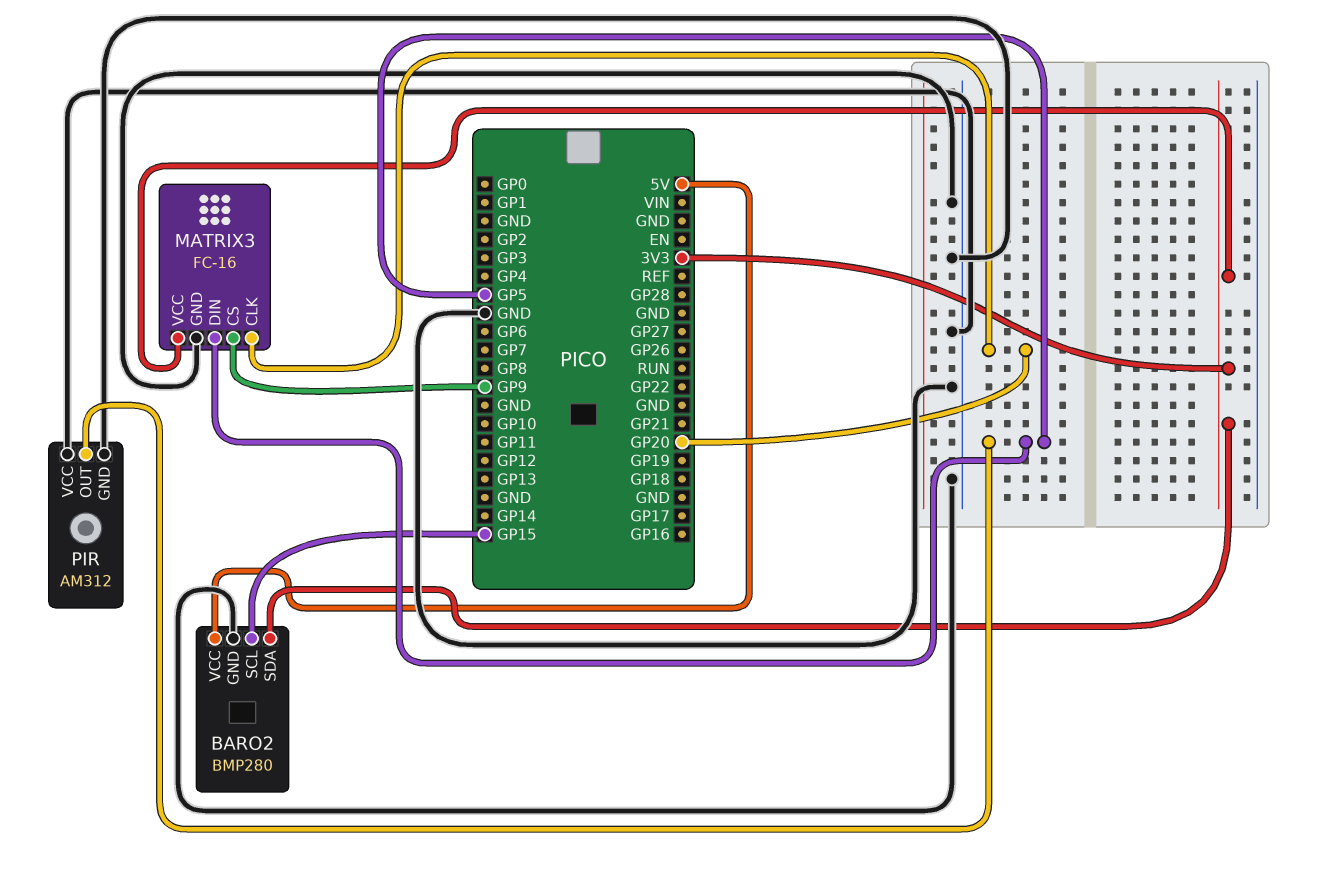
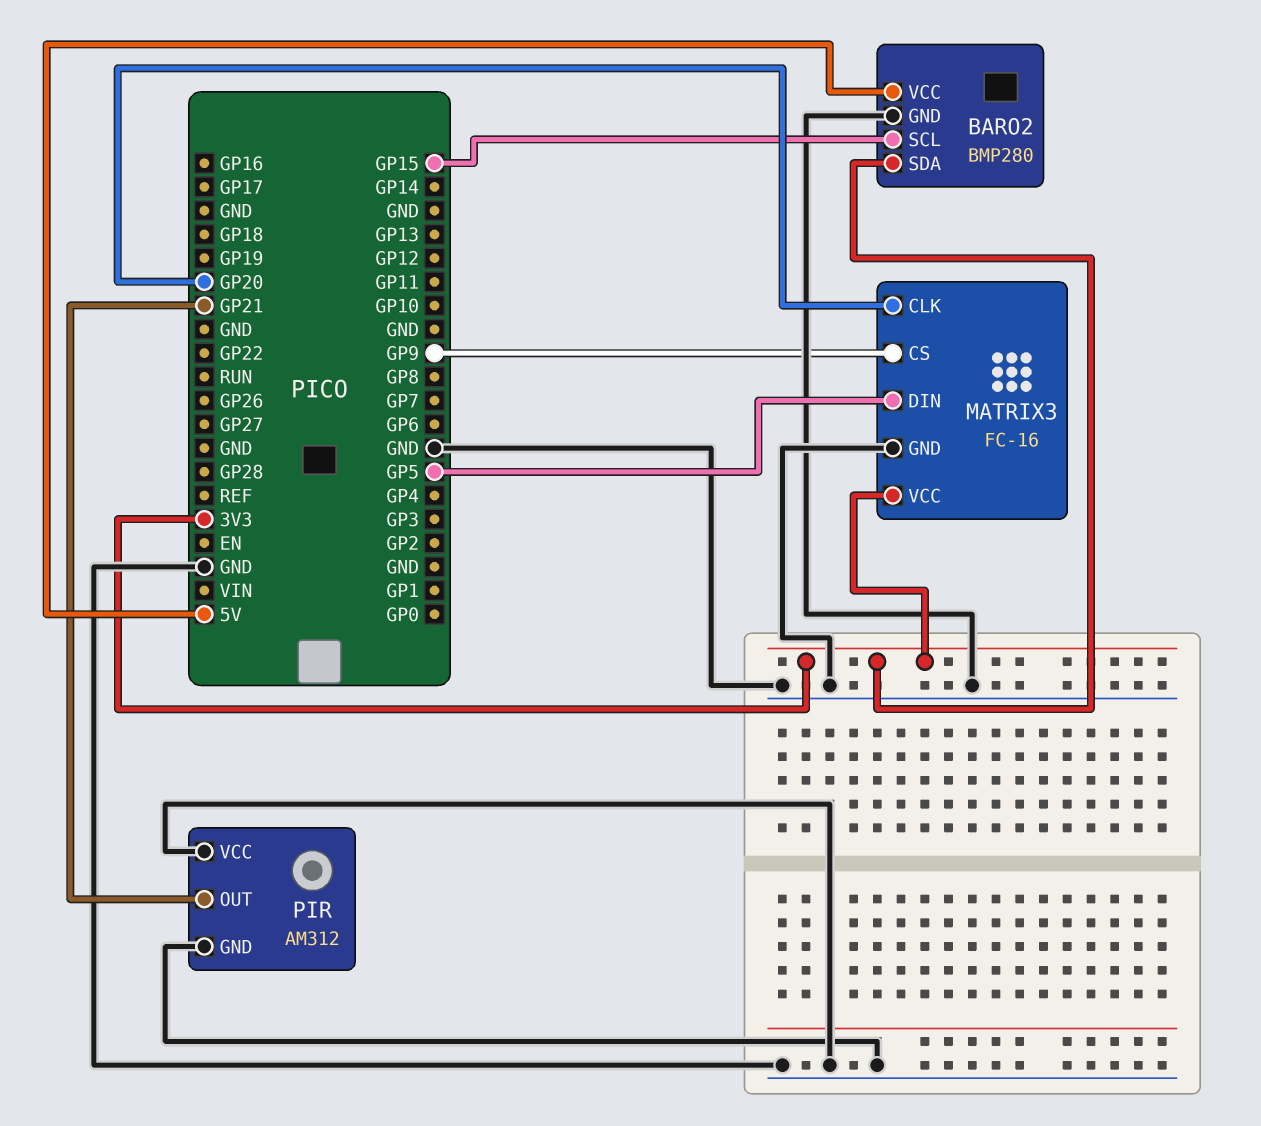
PIR pin OUT: GP5 -> GP21

